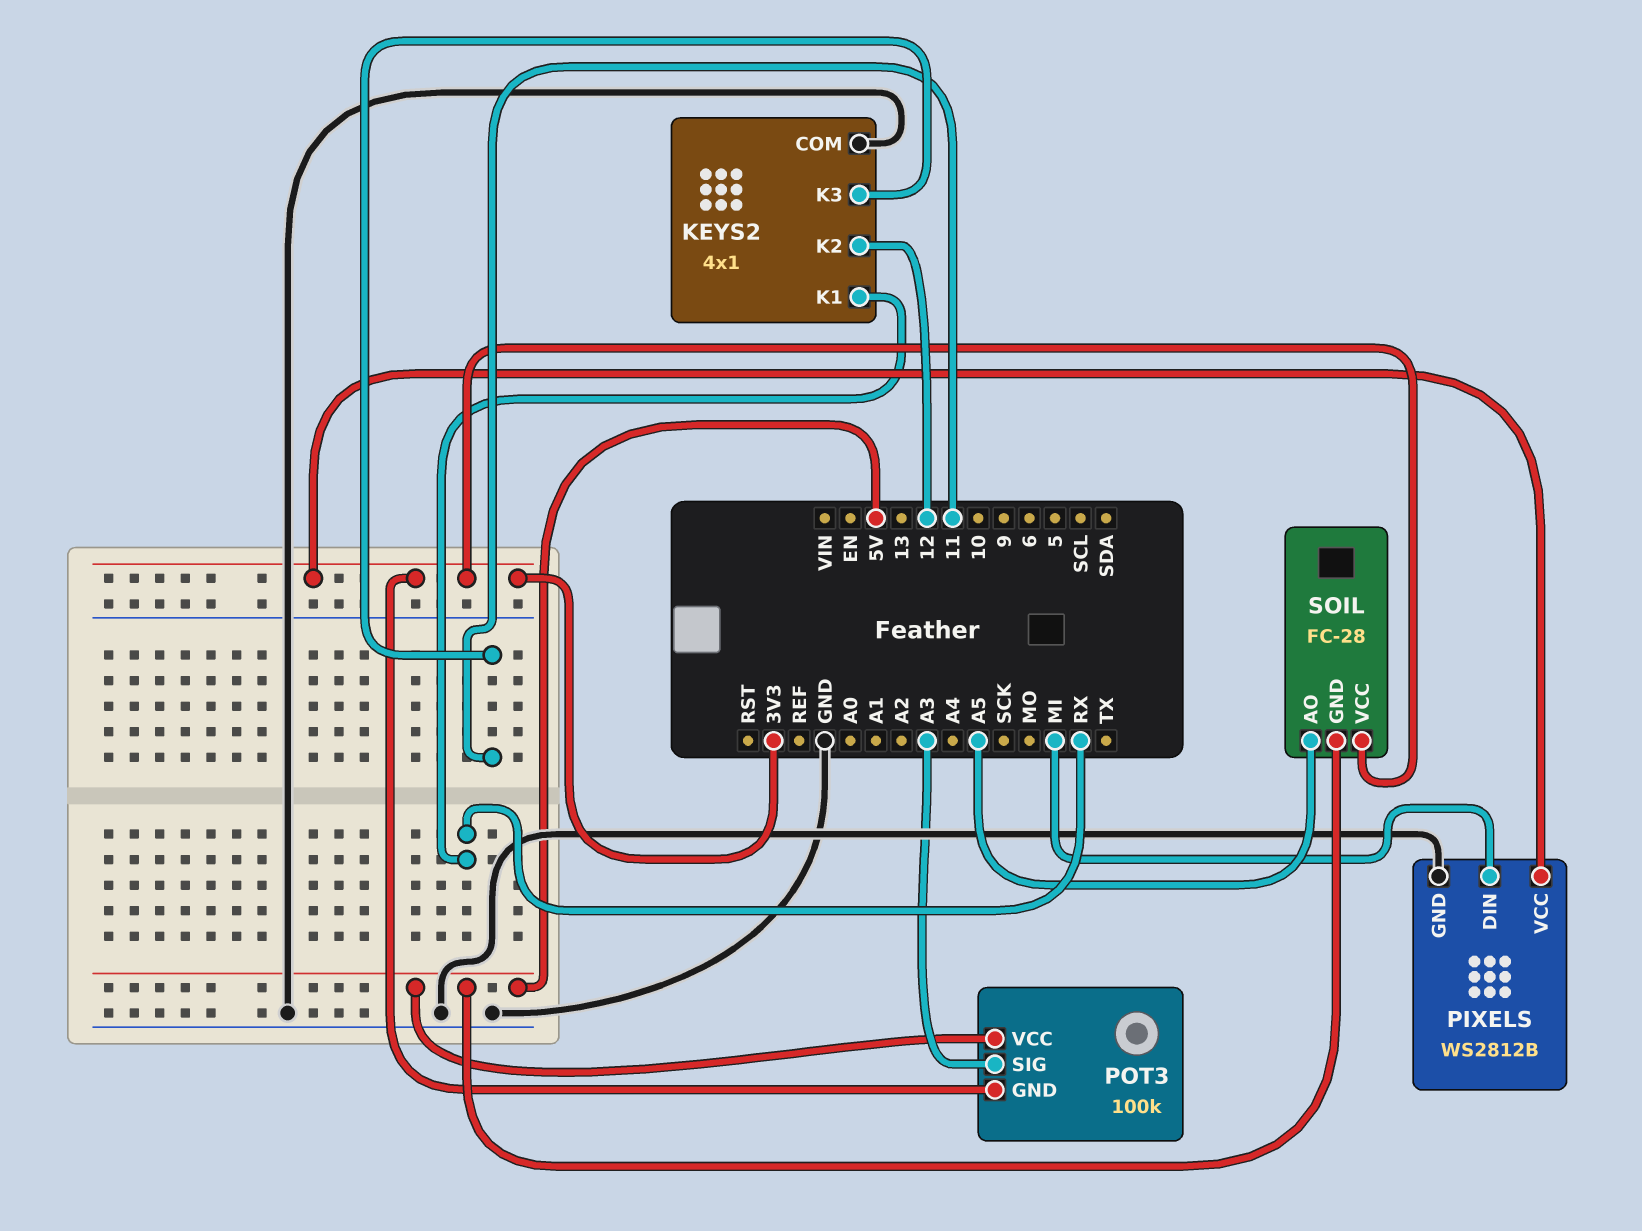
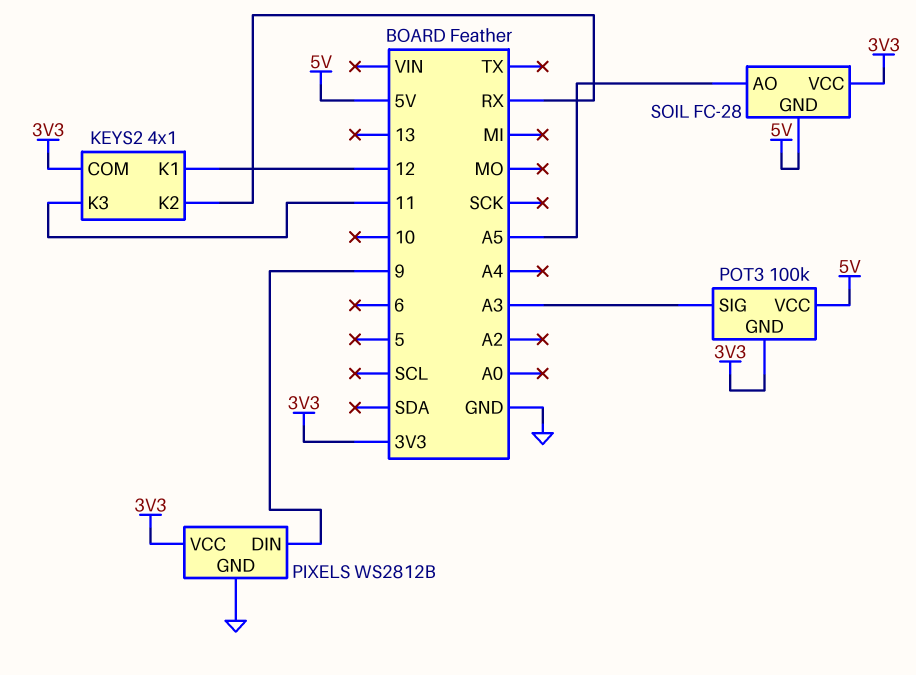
KEYS2 pin COM: GND -> 3V3
KEYS2 pin K1: RX -> 12
KEYS2 pin K2: 12 -> RX
PIXELS pin DIN: MI -> 9

